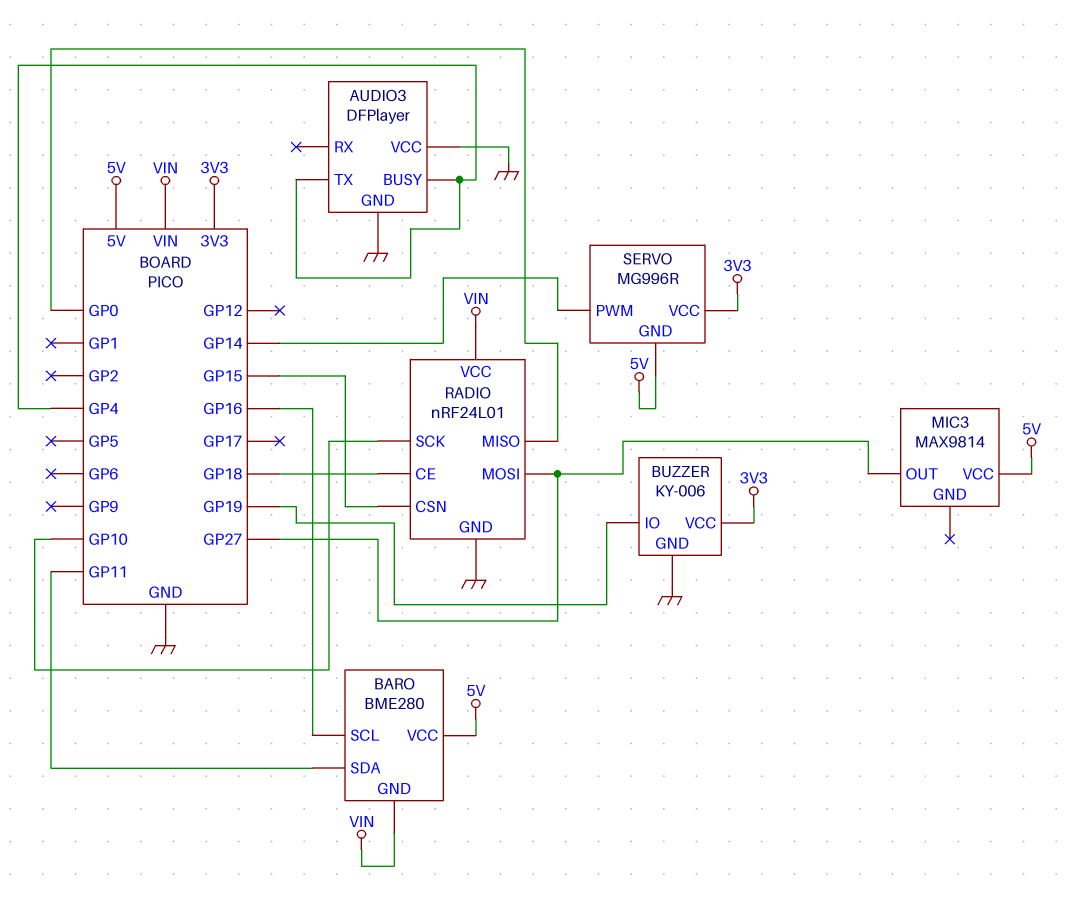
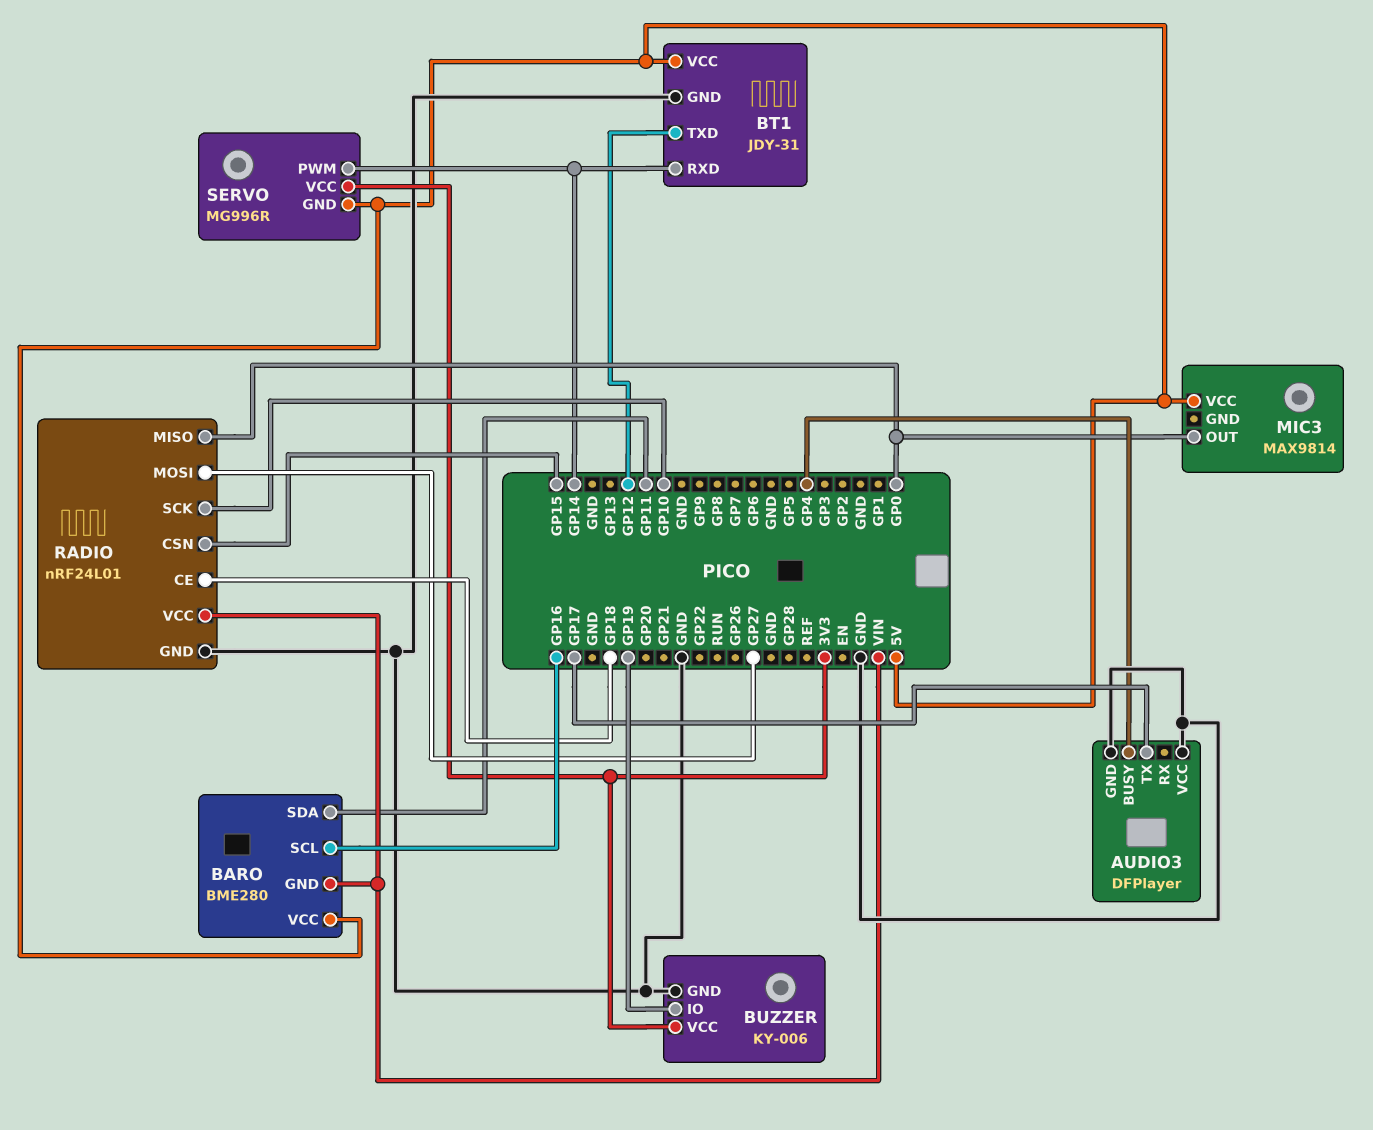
AUDIO3 pin TX: GP4 -> GP17
BT1: none -> JDY-31
BT1 pin GND: none -> GND
BT1 pin RXD: none -> GP14
BT1 pin TXD: none -> GP12
BT1 pin VCC: none -> 5V
MIC3 pin OUT: GP27 -> GP0

